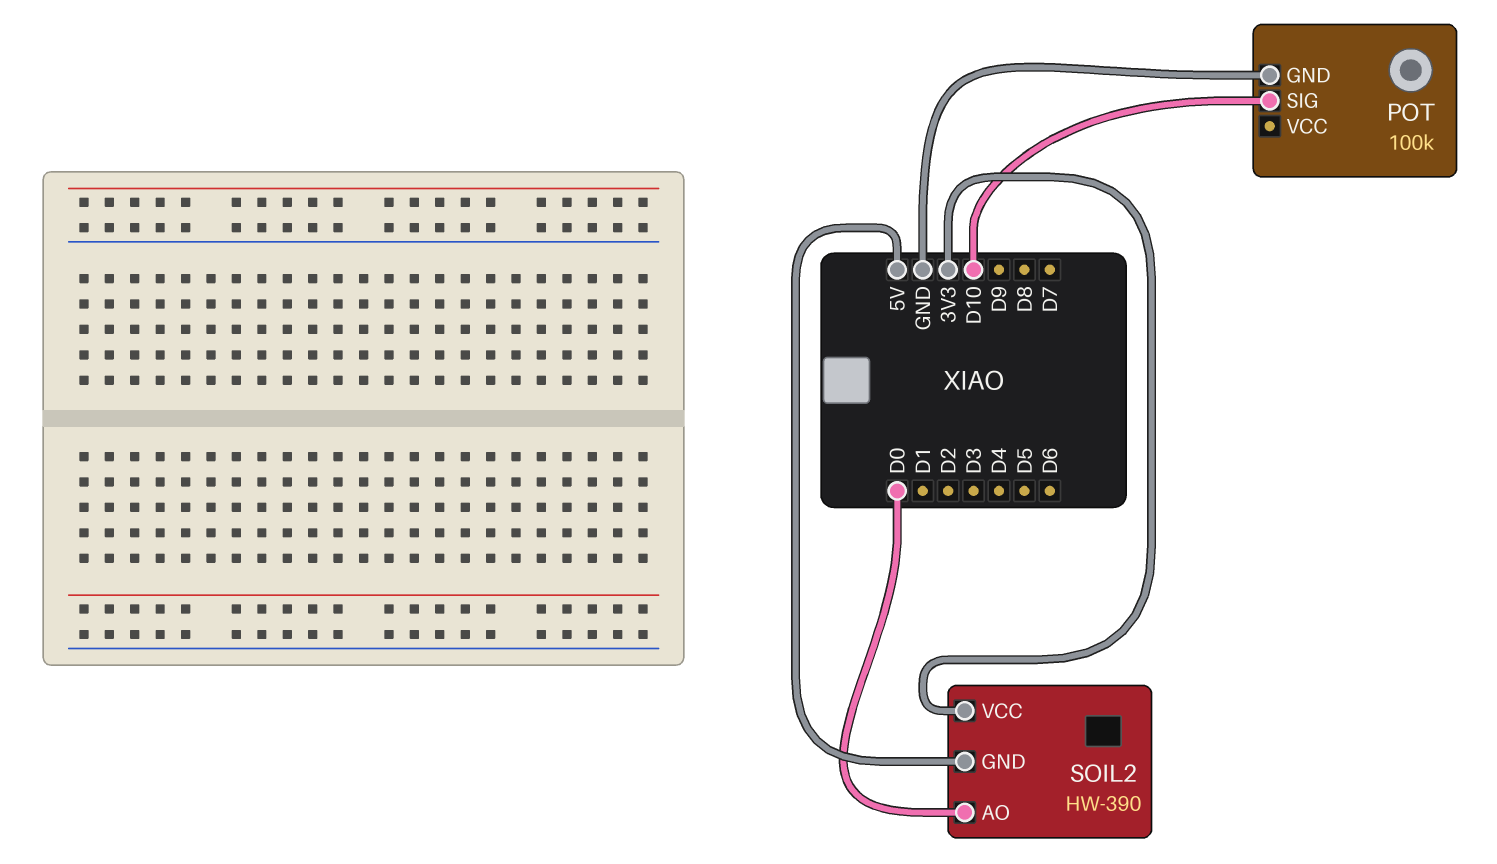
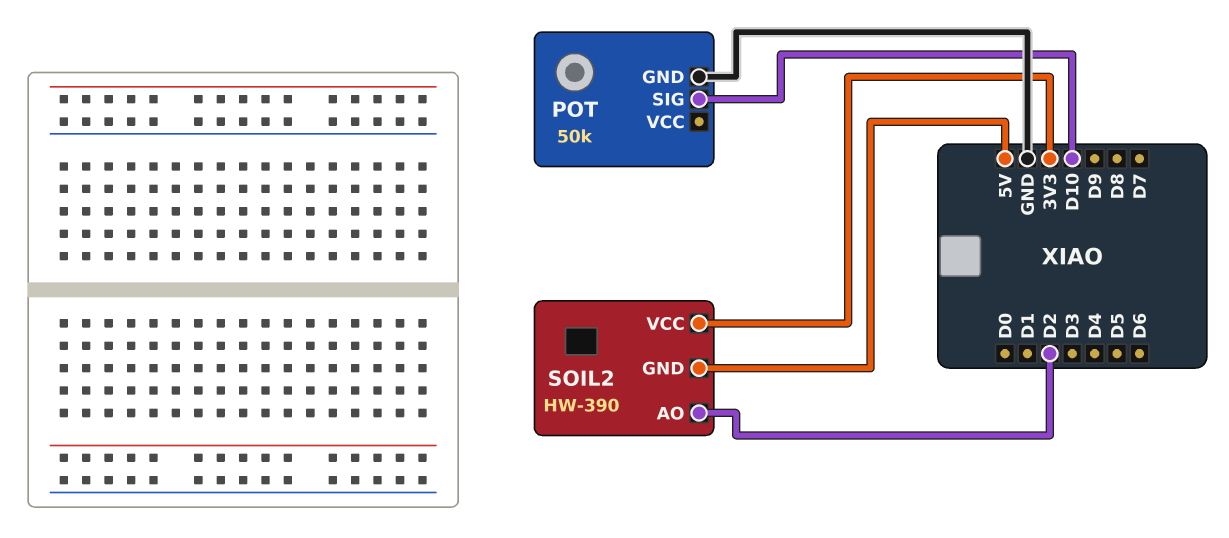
POT: 100k -> 50k
SOIL2 pin AO: D0 -> D2

